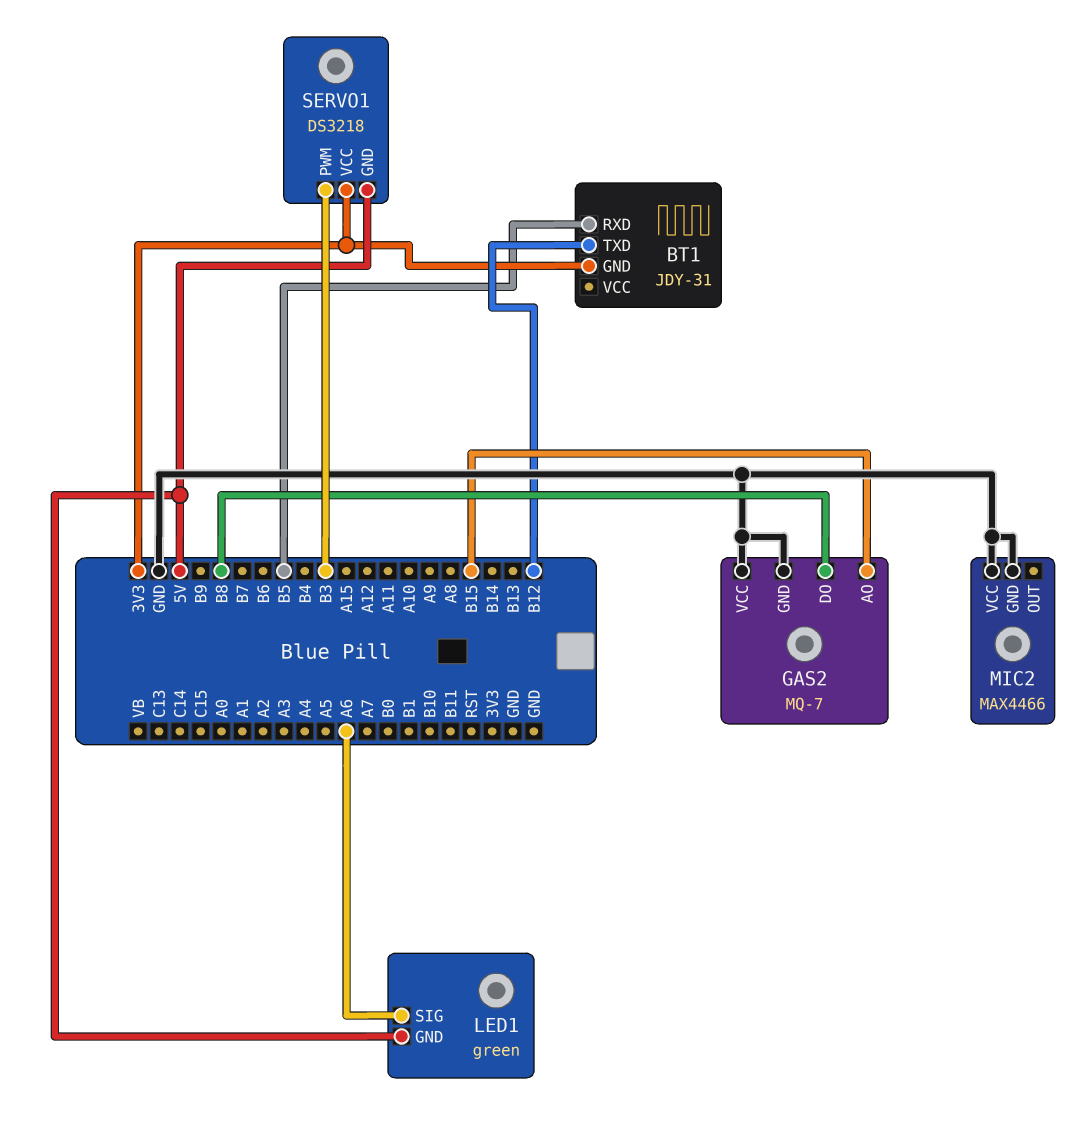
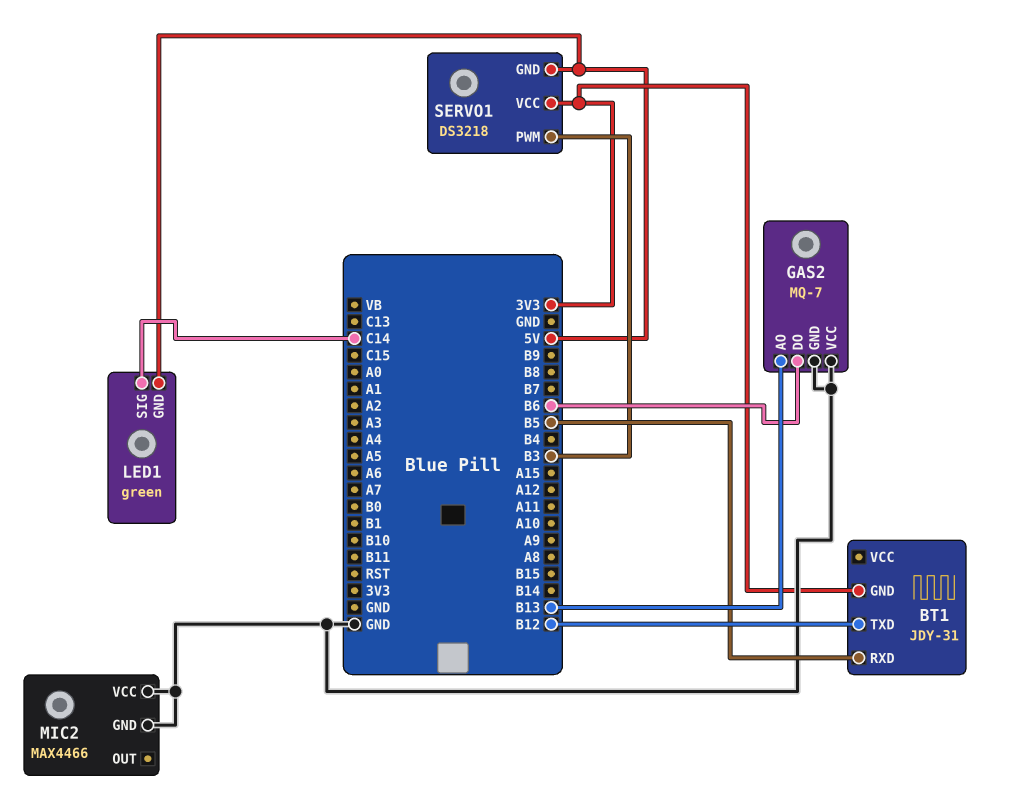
GAS2 pin AO: B15 -> B13
GAS2 pin DO: B8 -> B6
LED1 pin SIG: A6 -> C14

